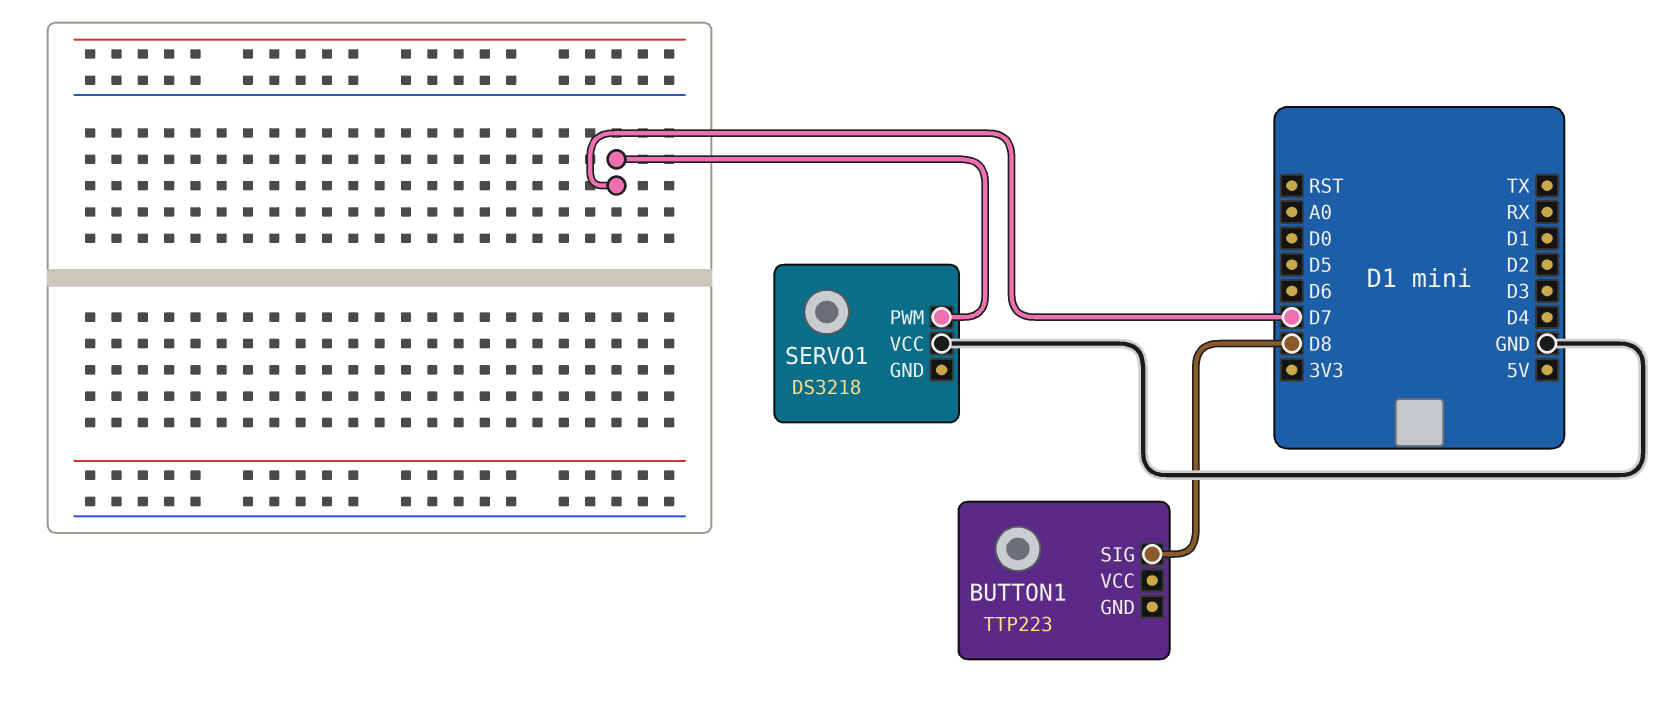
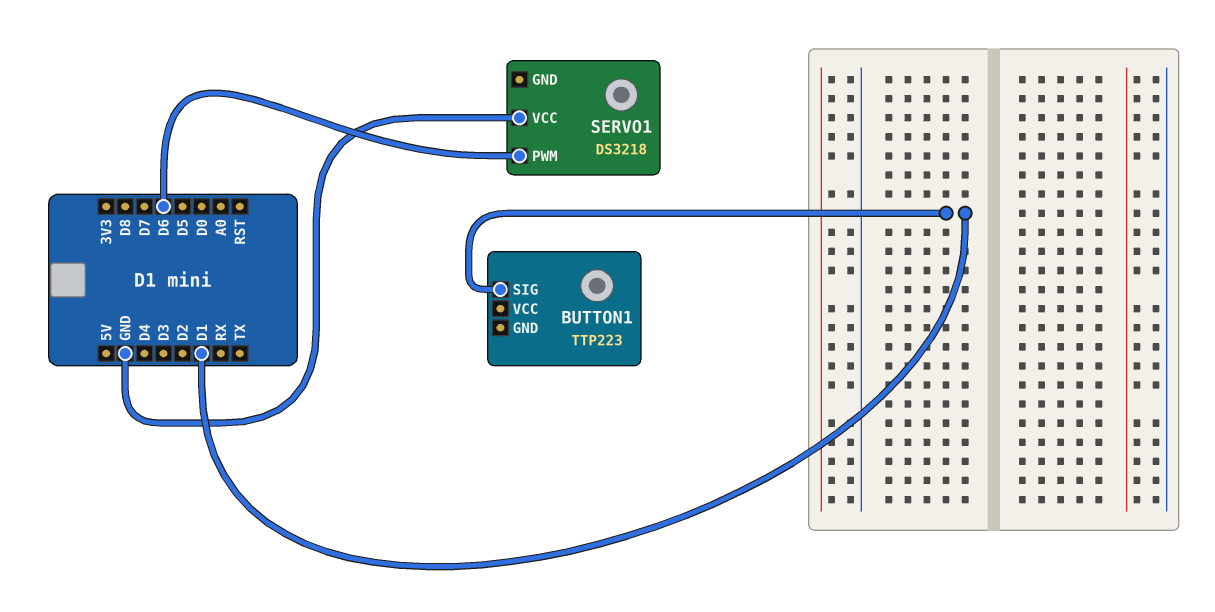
BUTTON1 pin SIG: D8 -> D1
SERVO1 pin PWM: D7 -> D6

